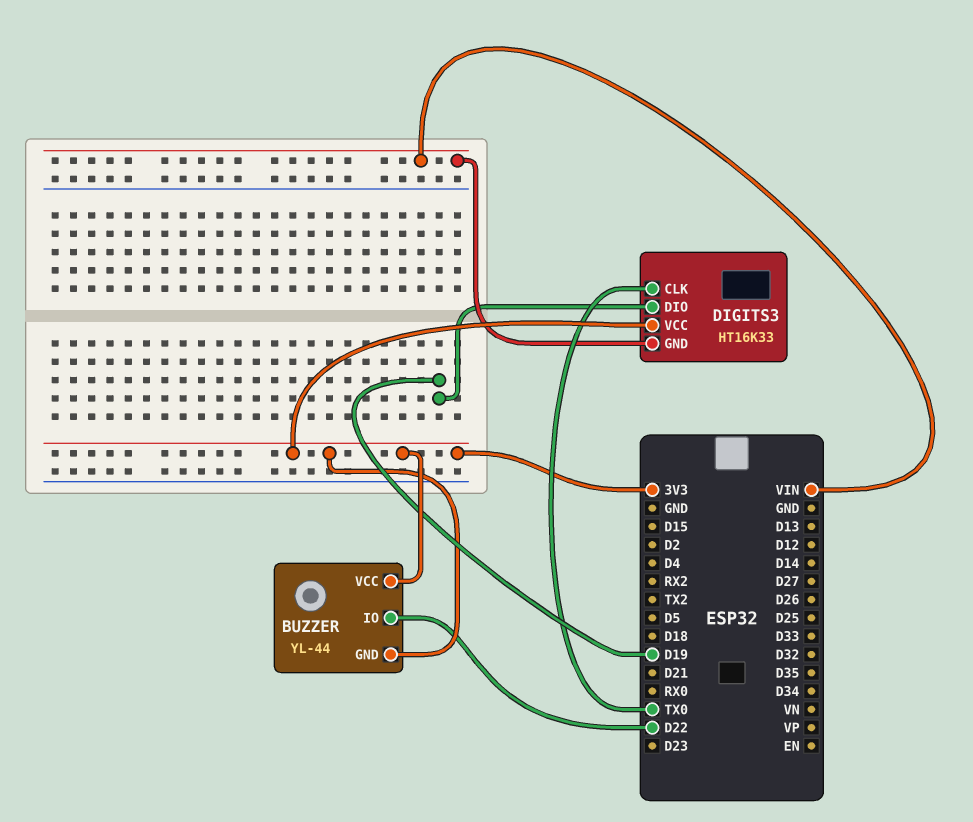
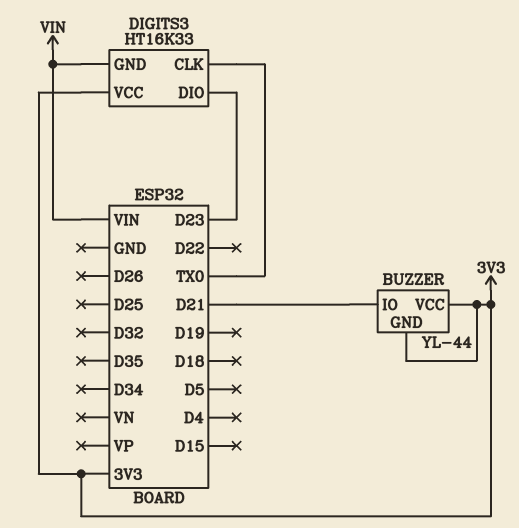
BUZZER pin IO: D22 -> D21
DIGITS3 pin DIO: D19 -> D23

